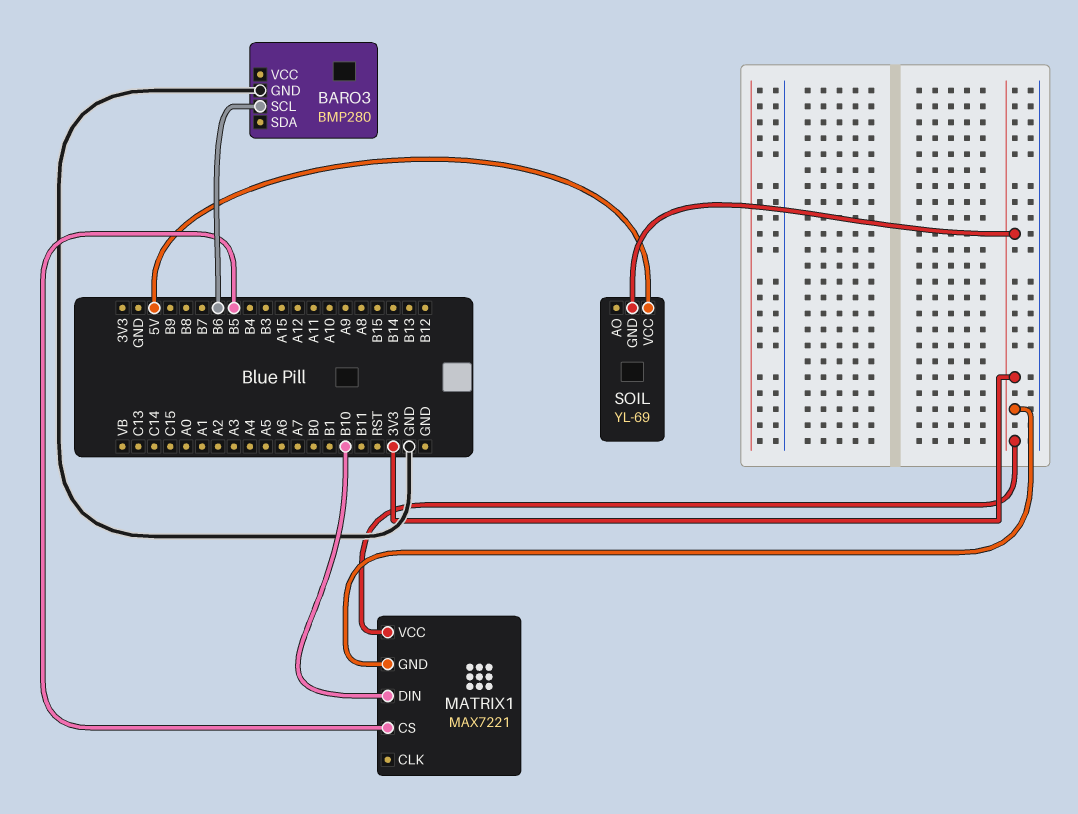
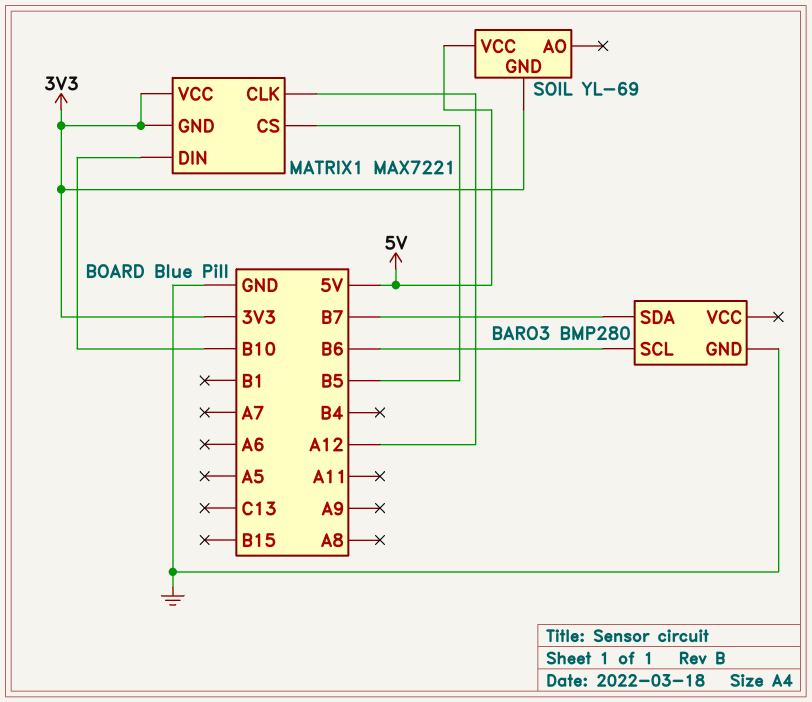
BARO3 pin SDA: none -> B7
MATRIX1 pin CLK: none -> A12

